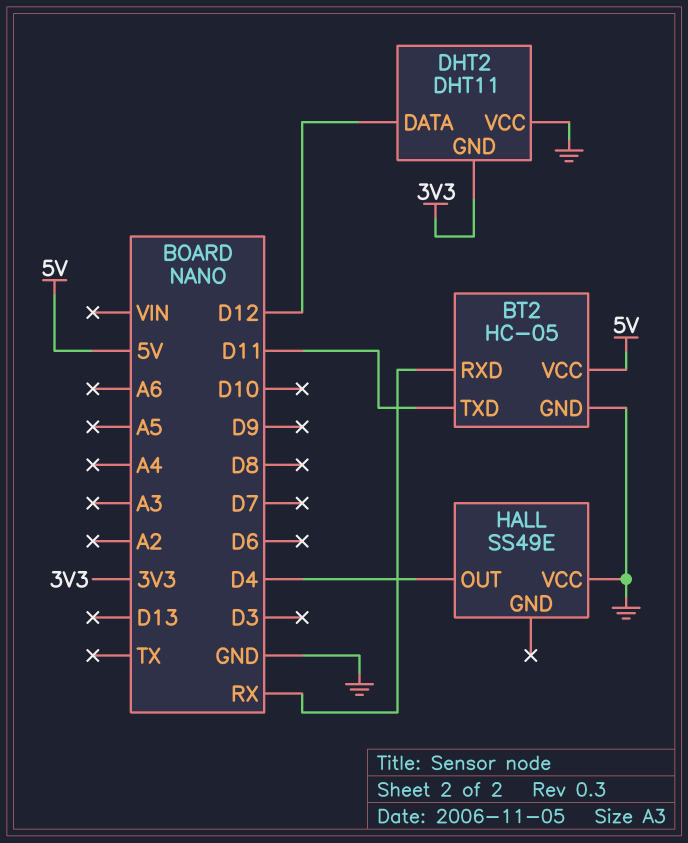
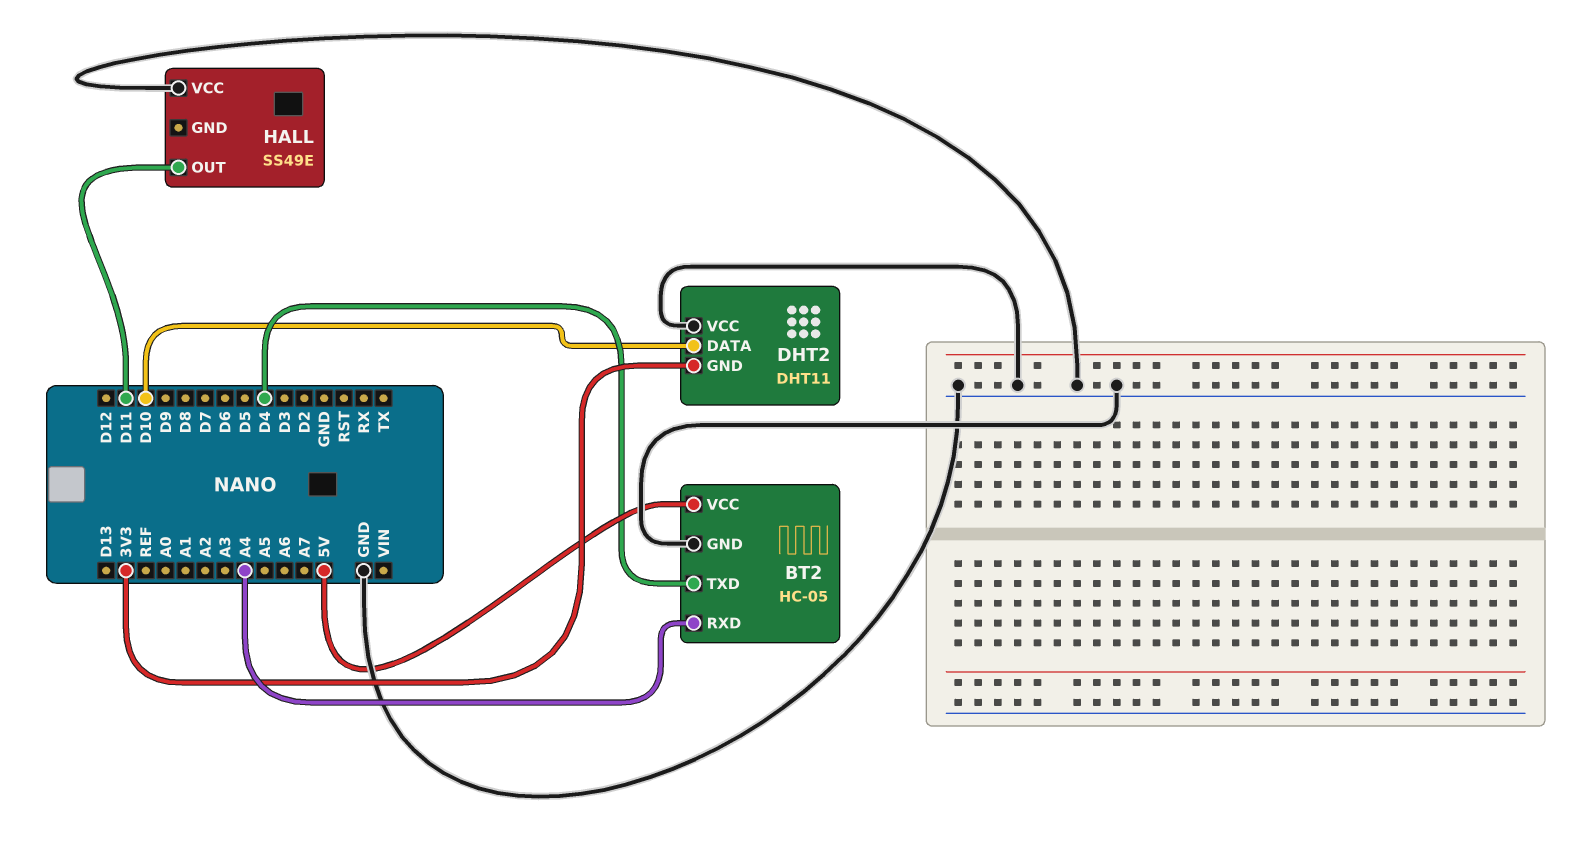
BT2 pin RXD: RX -> A4
BT2 pin TXD: D11 -> D4
DHT2 pin DATA: D12 -> D10
HALL pin OUT: D4 -> D11

